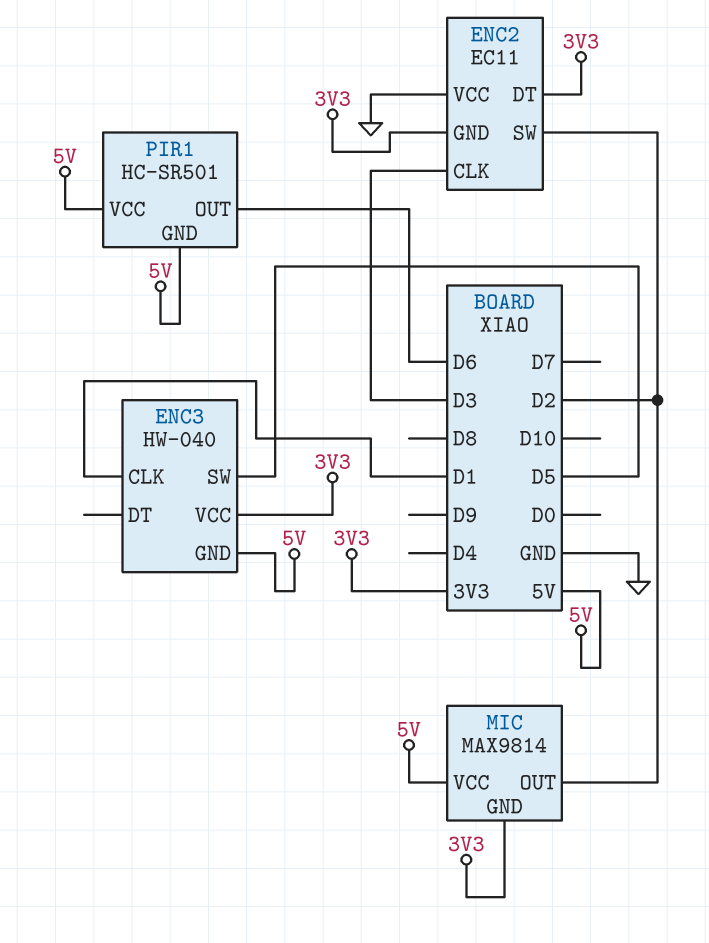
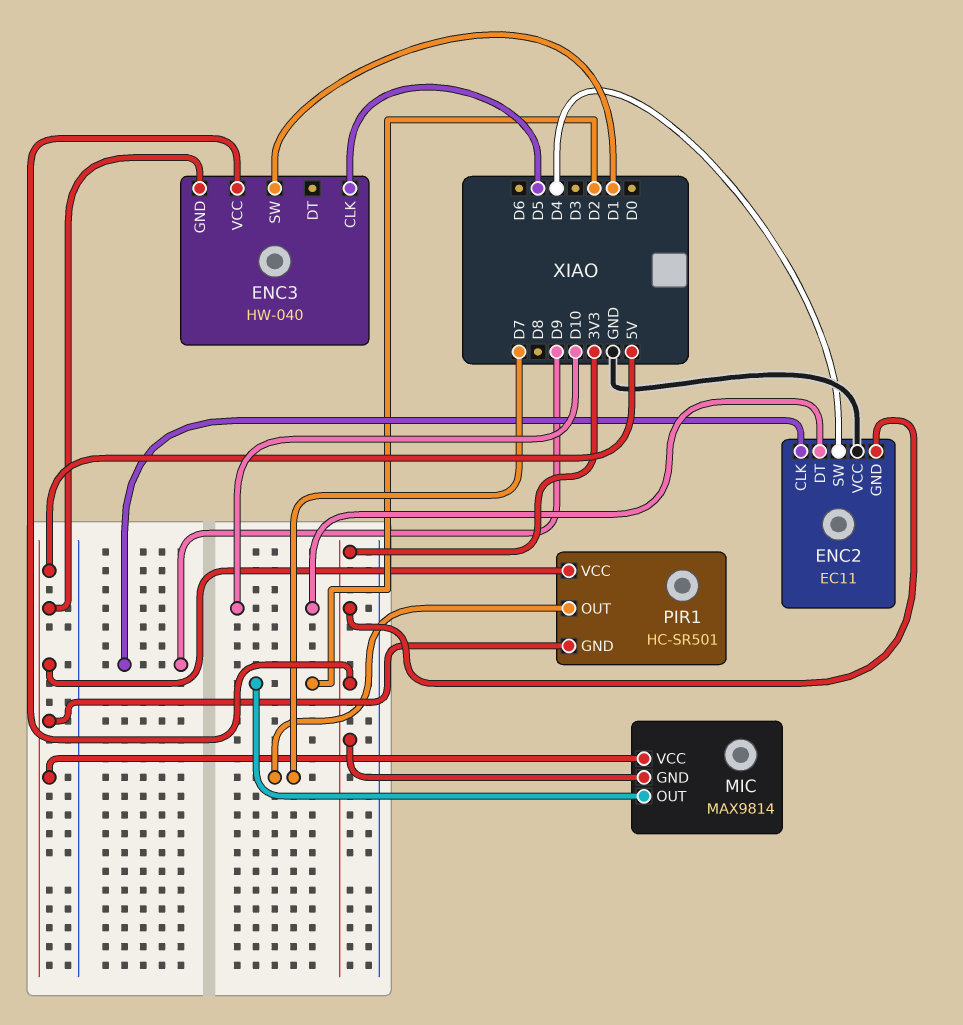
ENC2 pin CLK: D3 -> D9
ENC2 pin DT: 3V3 -> D10
ENC2 pin SW: D2 -> D4
ENC3 pin CLK: D1 -> D5
ENC3 pin SW: D5 -> D1
PIR1 pin OUT: D6 -> D7

